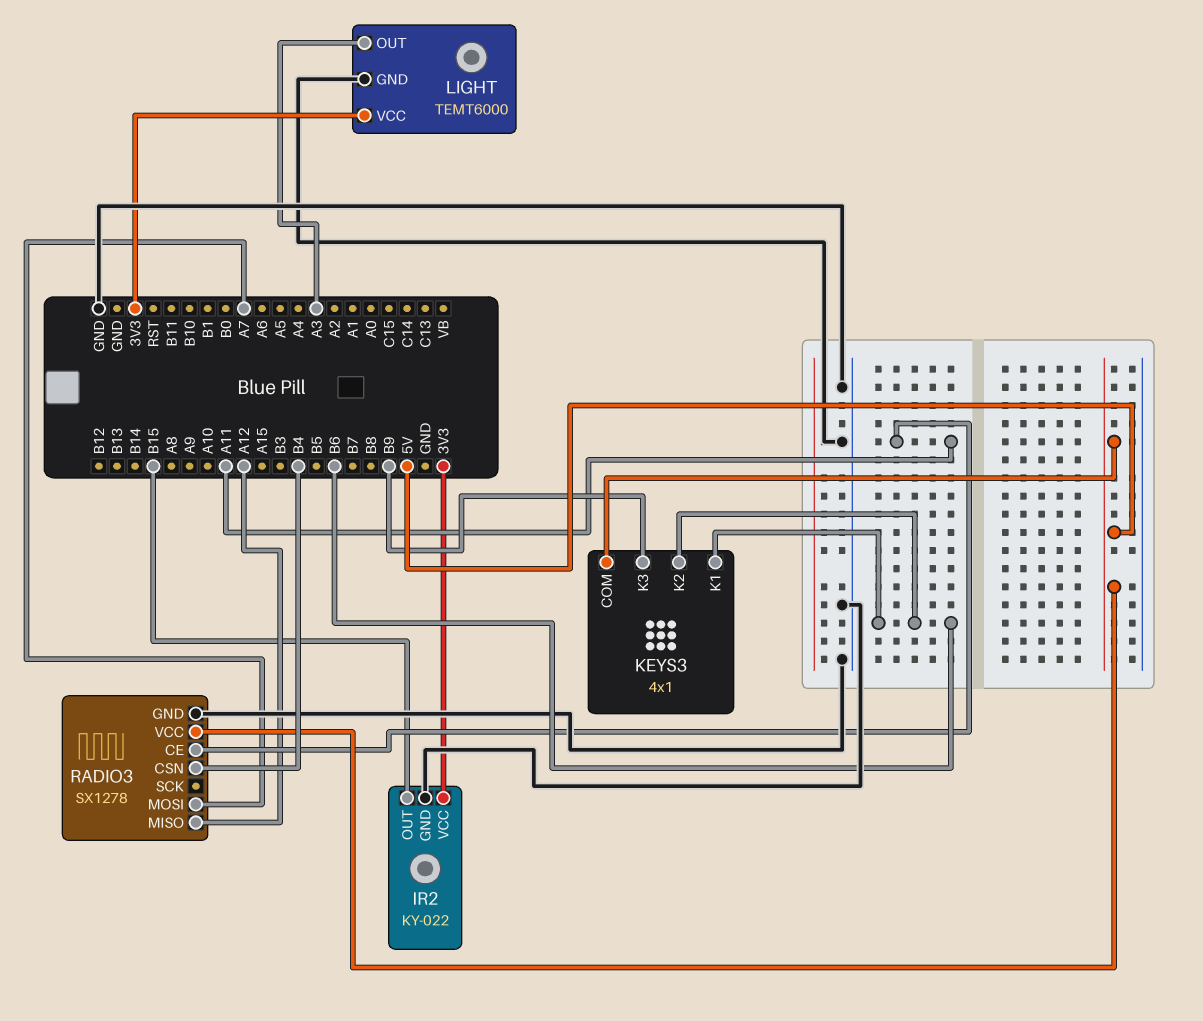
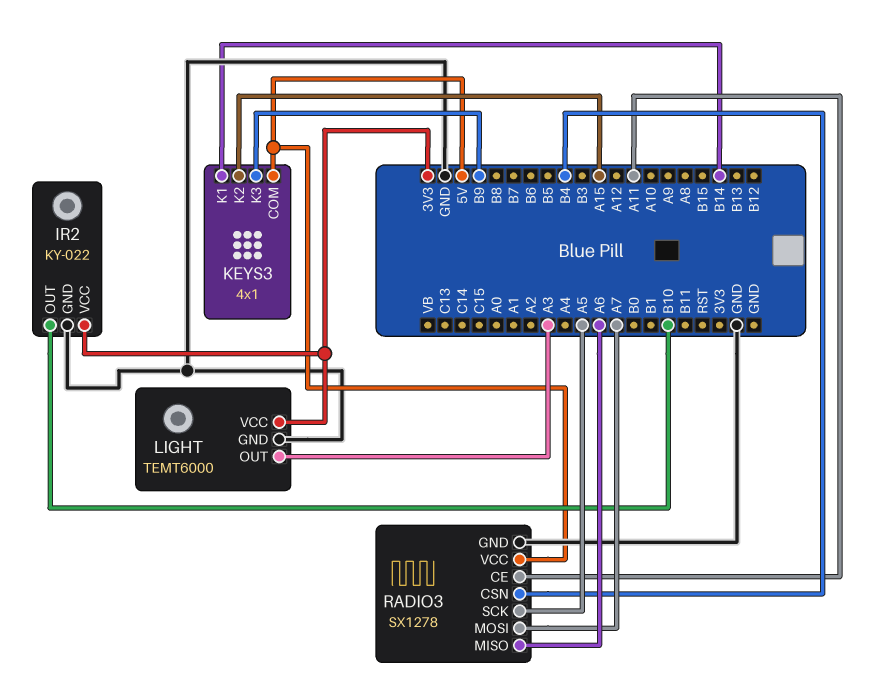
IR2 pin OUT: B15 -> B10
KEYS3 pin K1: B6 -> B14
KEYS3 pin K2: B6 -> A15
RADIO3 pin MISO: A12 -> A6
RADIO3 pin SCK: none -> A5

